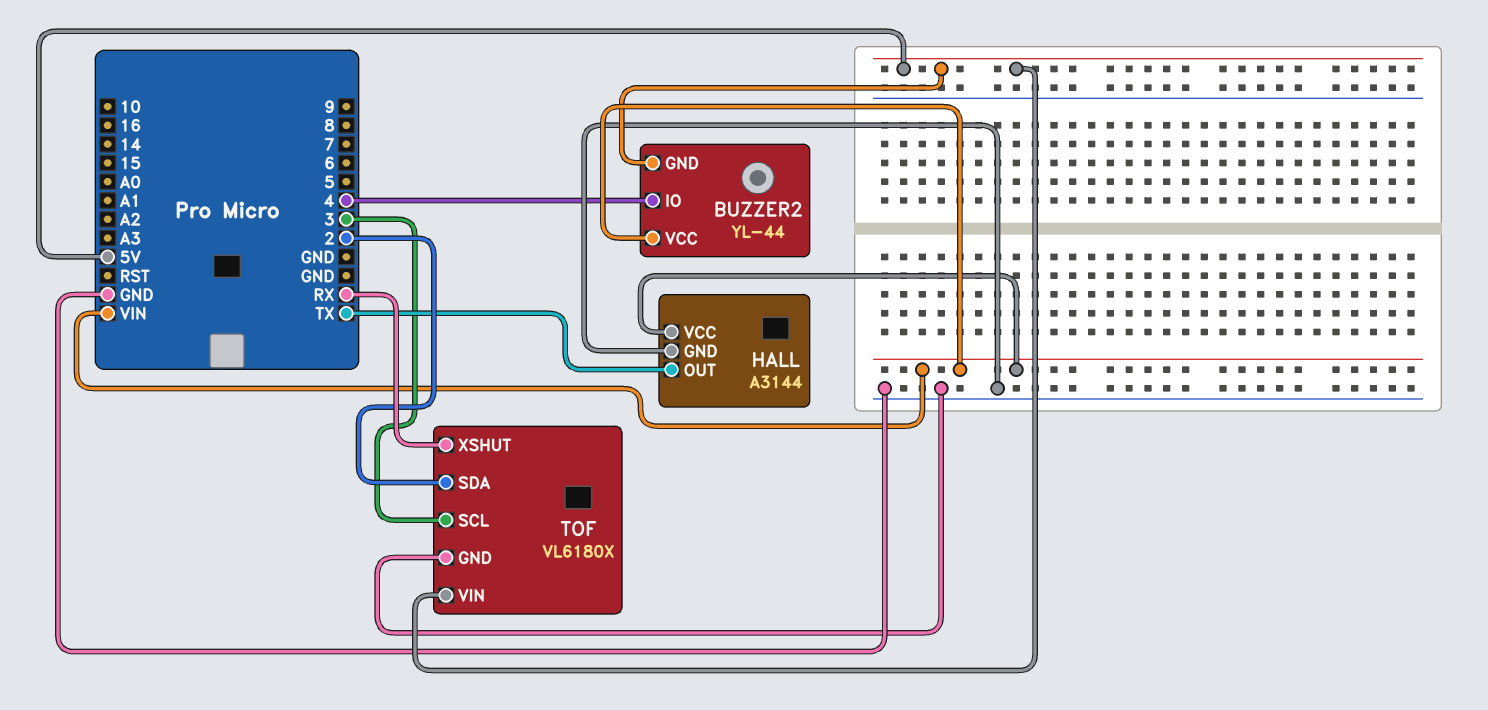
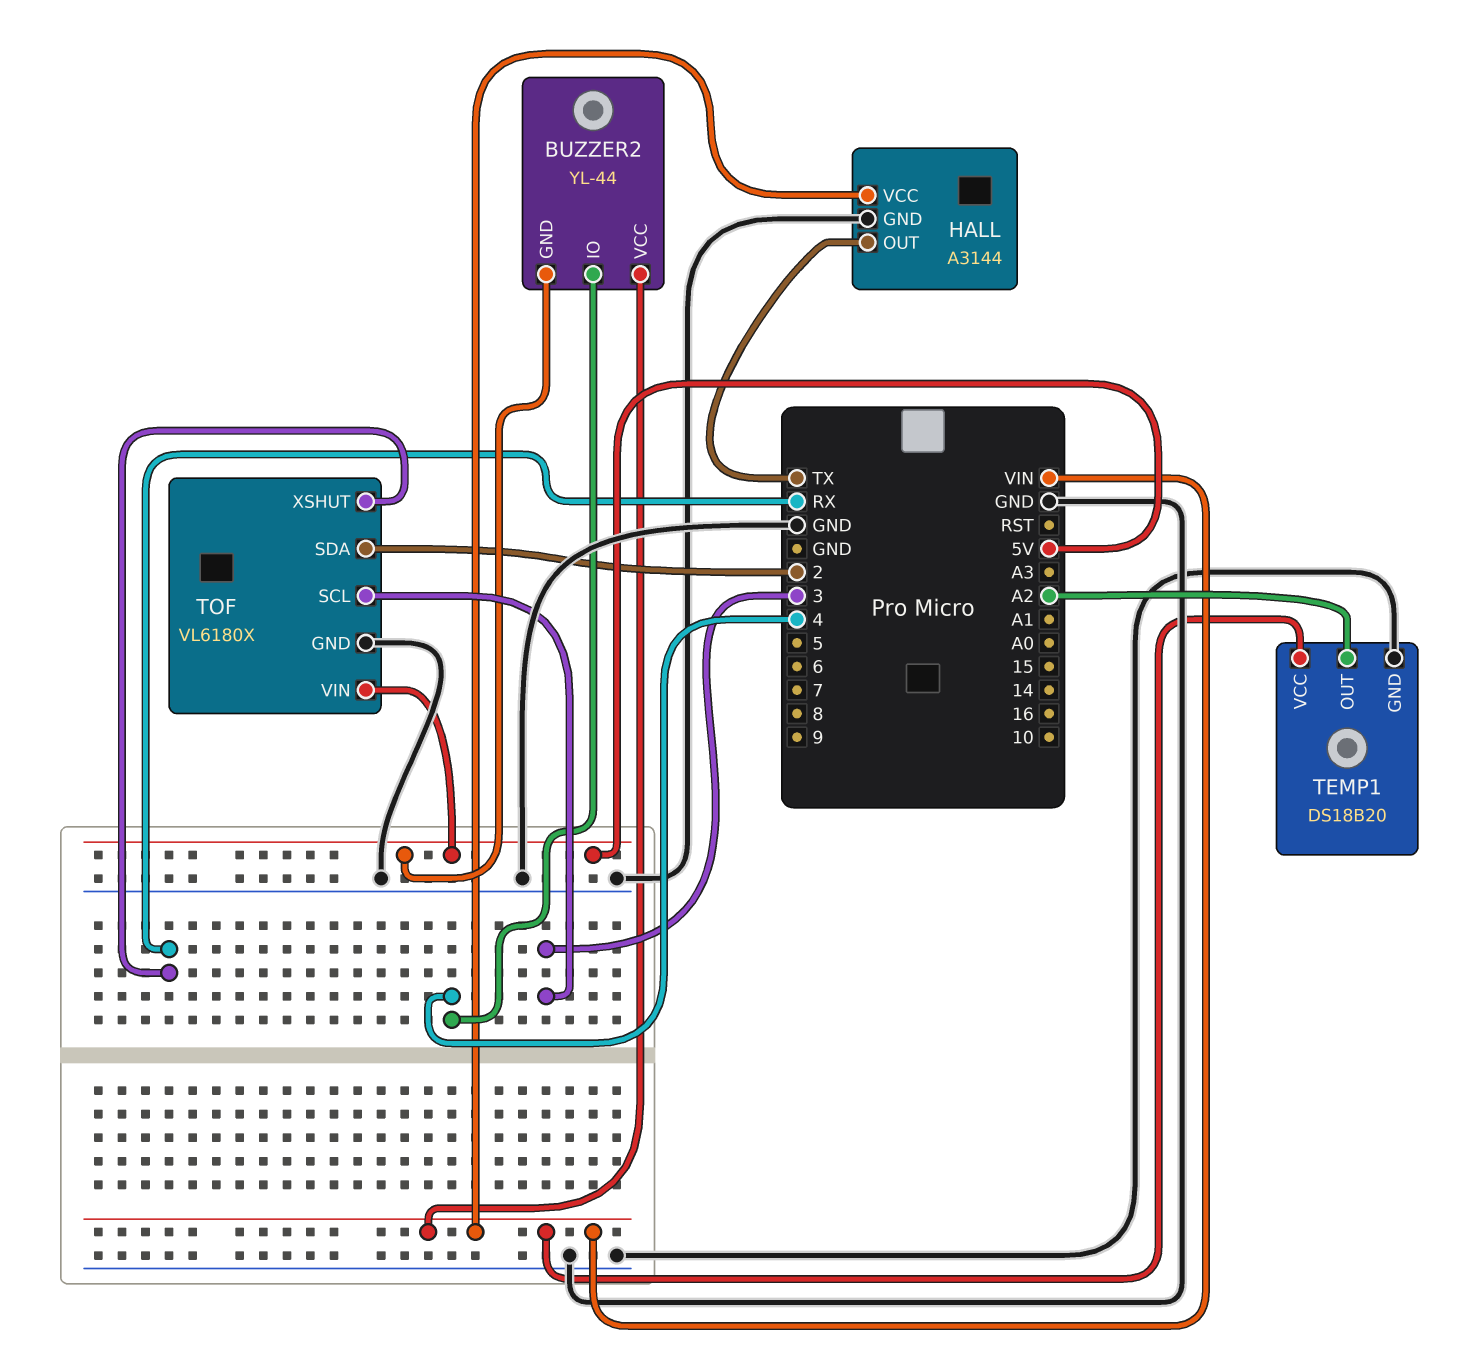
TEMP1: none -> DS18B20
TEMP1 pin GND: none -> GND
TEMP1 pin OUT: none -> A2
TEMP1 pin VCC: none -> VIN

